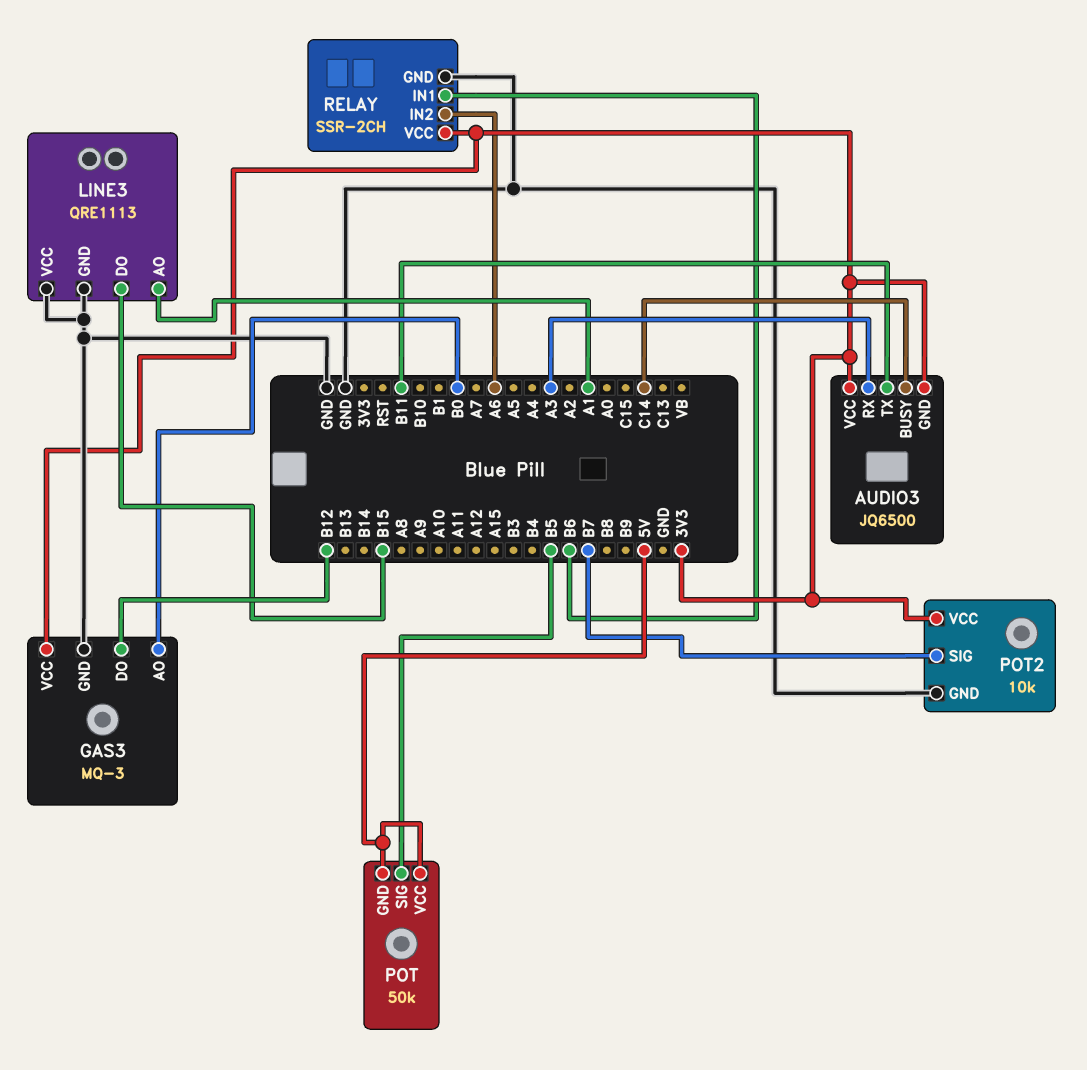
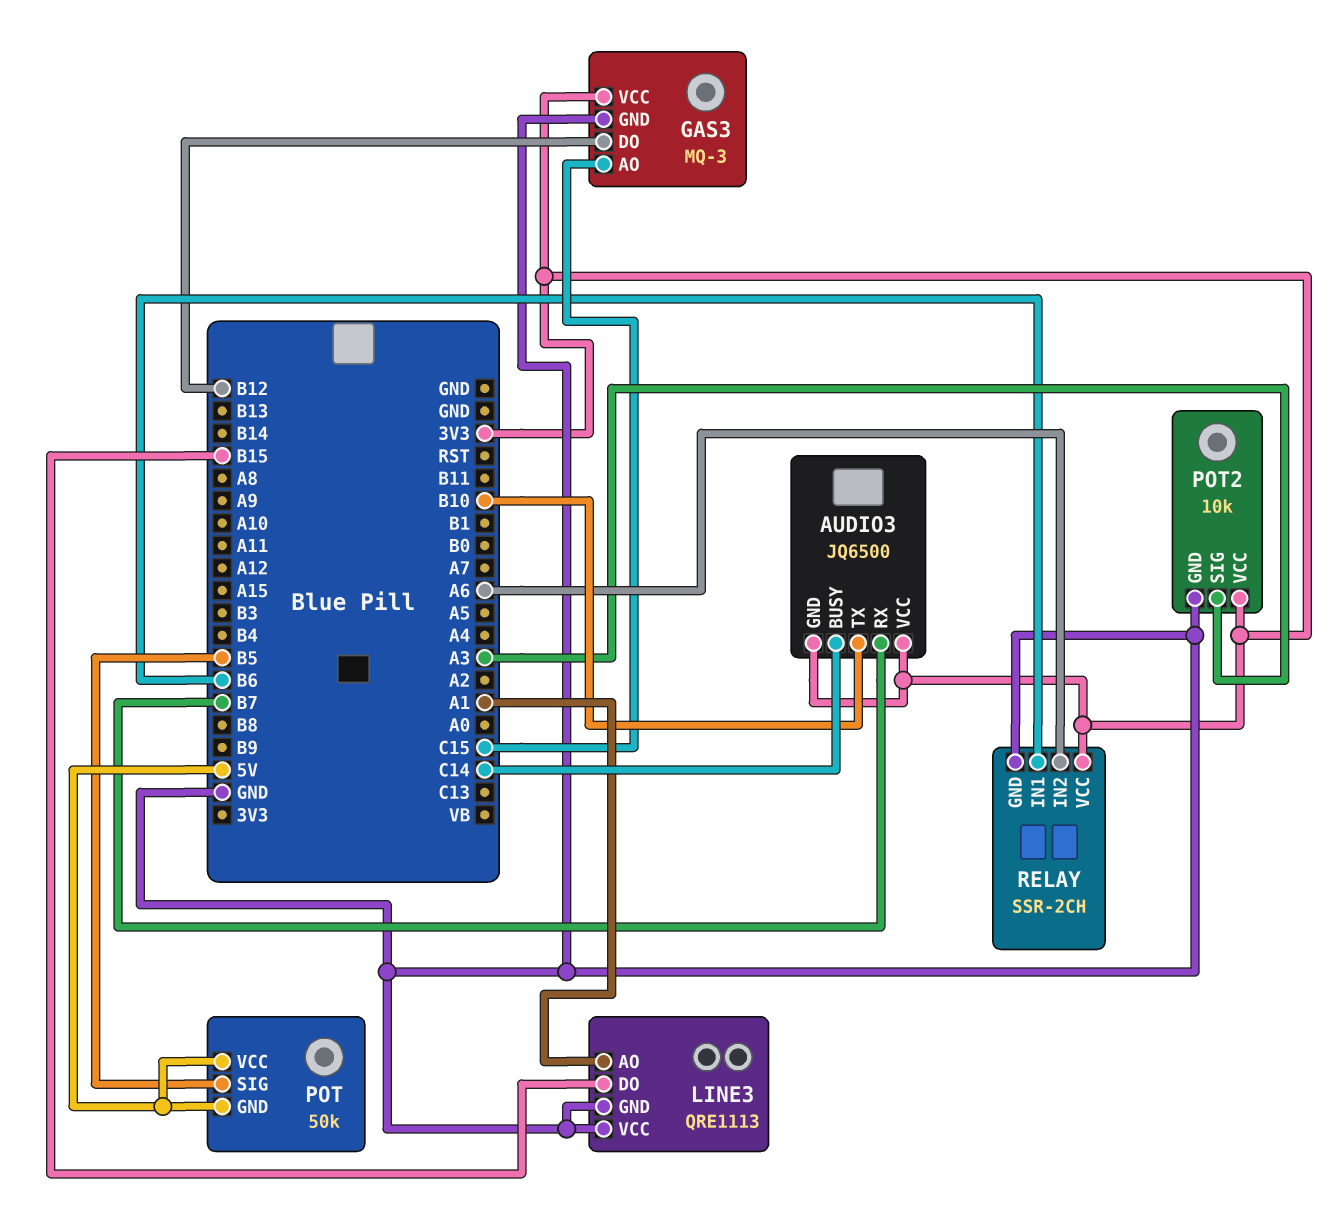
AUDIO3 pin RX: A3 -> B7
AUDIO3 pin TX: B11 -> B10
GAS3 pin AO: B0 -> C15
POT2 pin SIG: B7 -> A3

